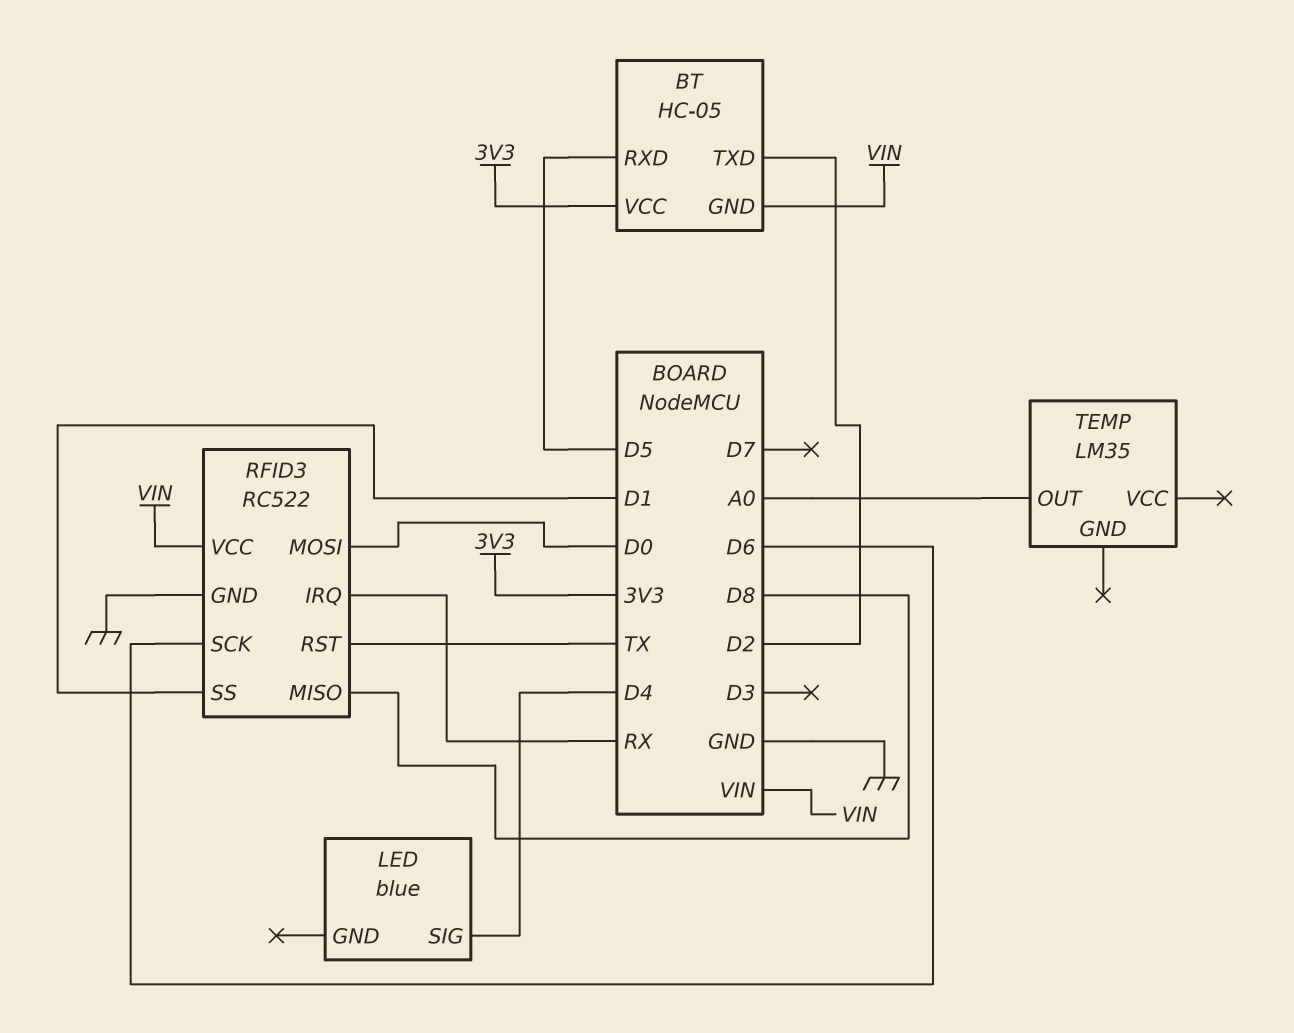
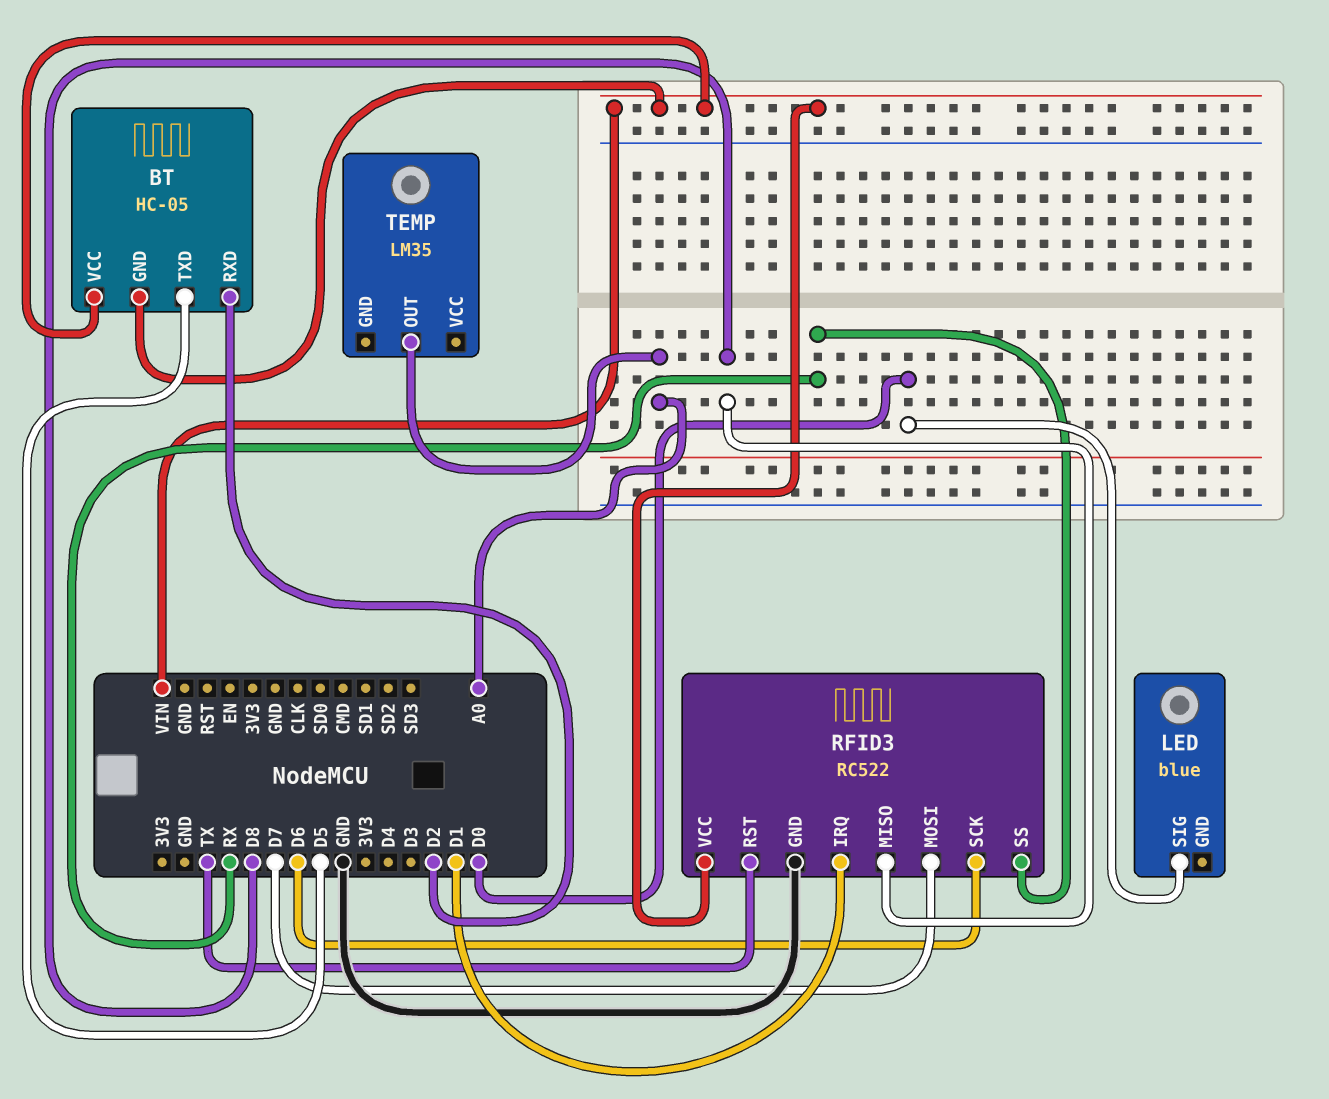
BT pin RXD: D5 -> D2
BT pin TXD: D2 -> D5
BT pin VCC: 3V3 -> VIN
LED pin SIG: D4 -> D0
RFID3 pin IRQ: RX -> D1
RFID3 pin MOSI: D0 -> D7
RFID3 pin SS: D1 -> RX

